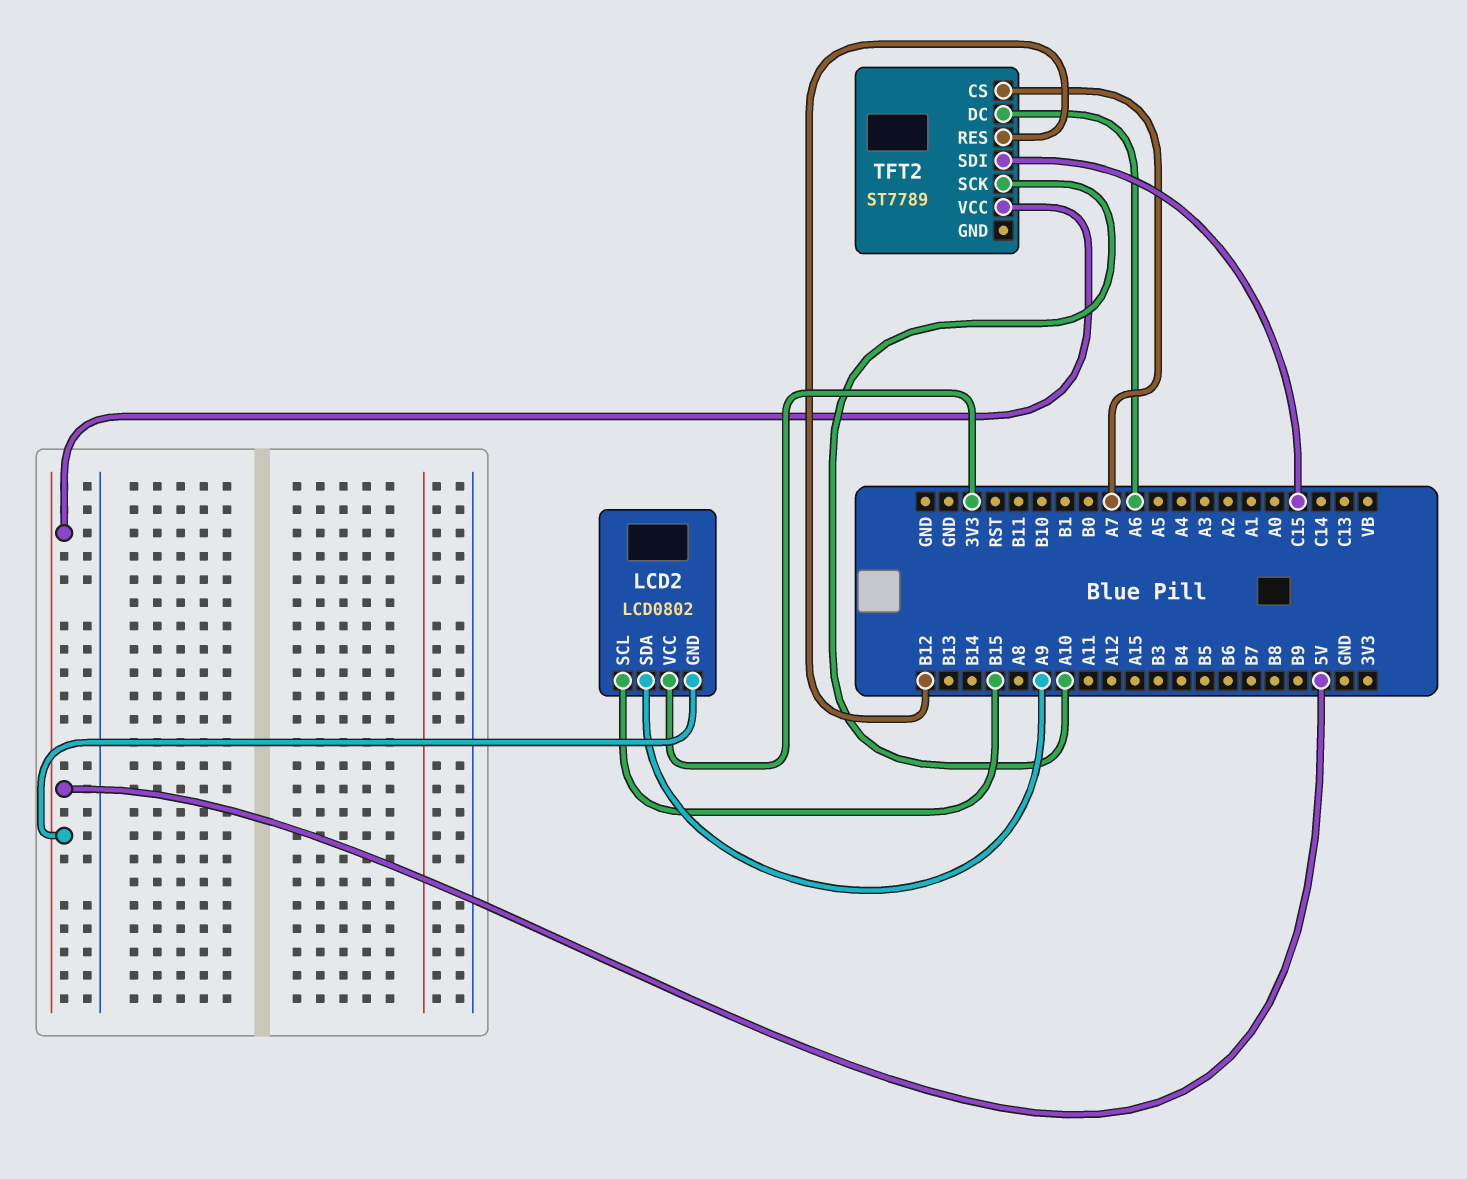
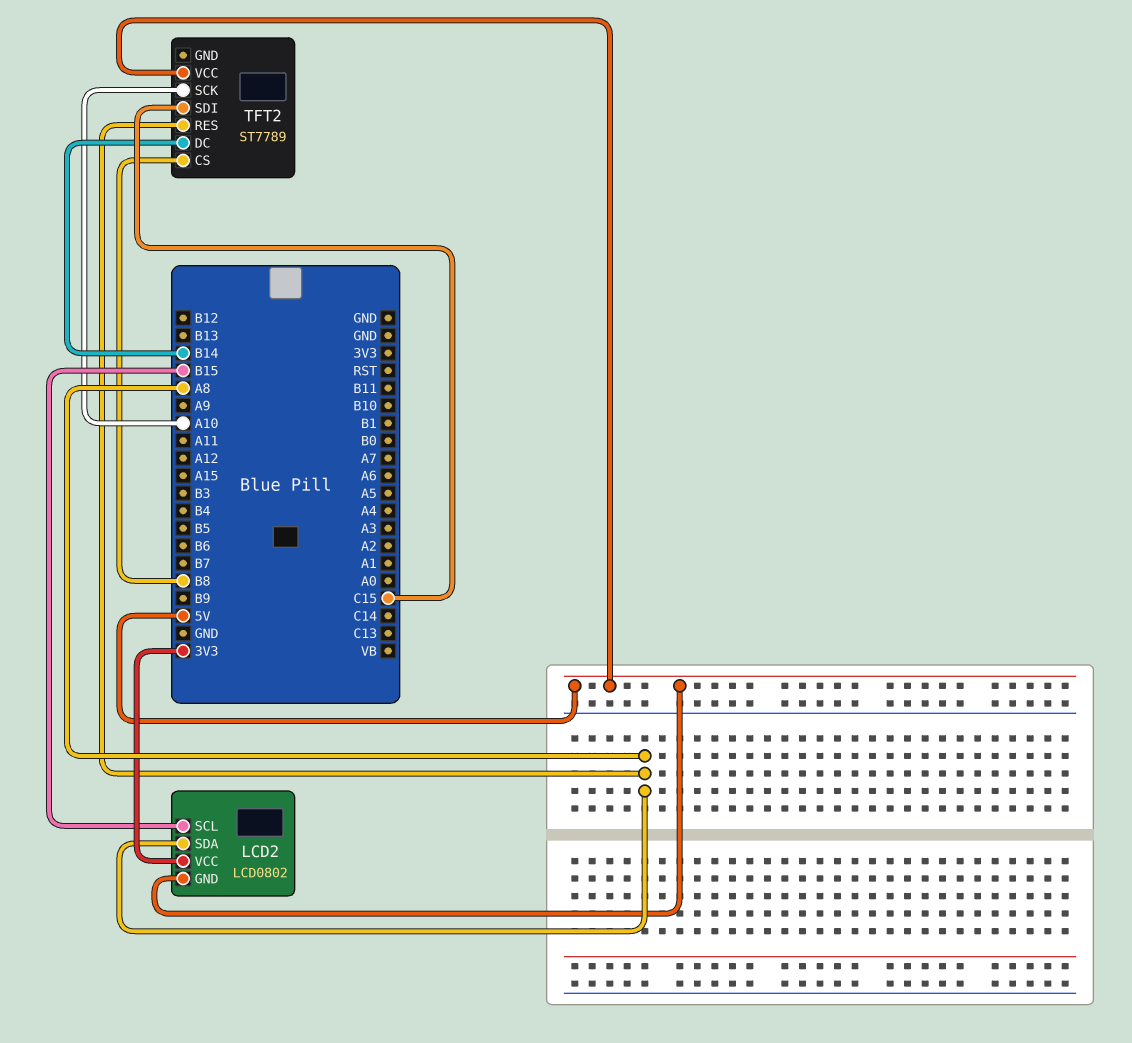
LCD2 pin SDA: A9 -> A8
TFT2 pin CS: A7 -> B8
TFT2 pin DC: A6 -> B14
TFT2 pin RES: B12 -> A8

